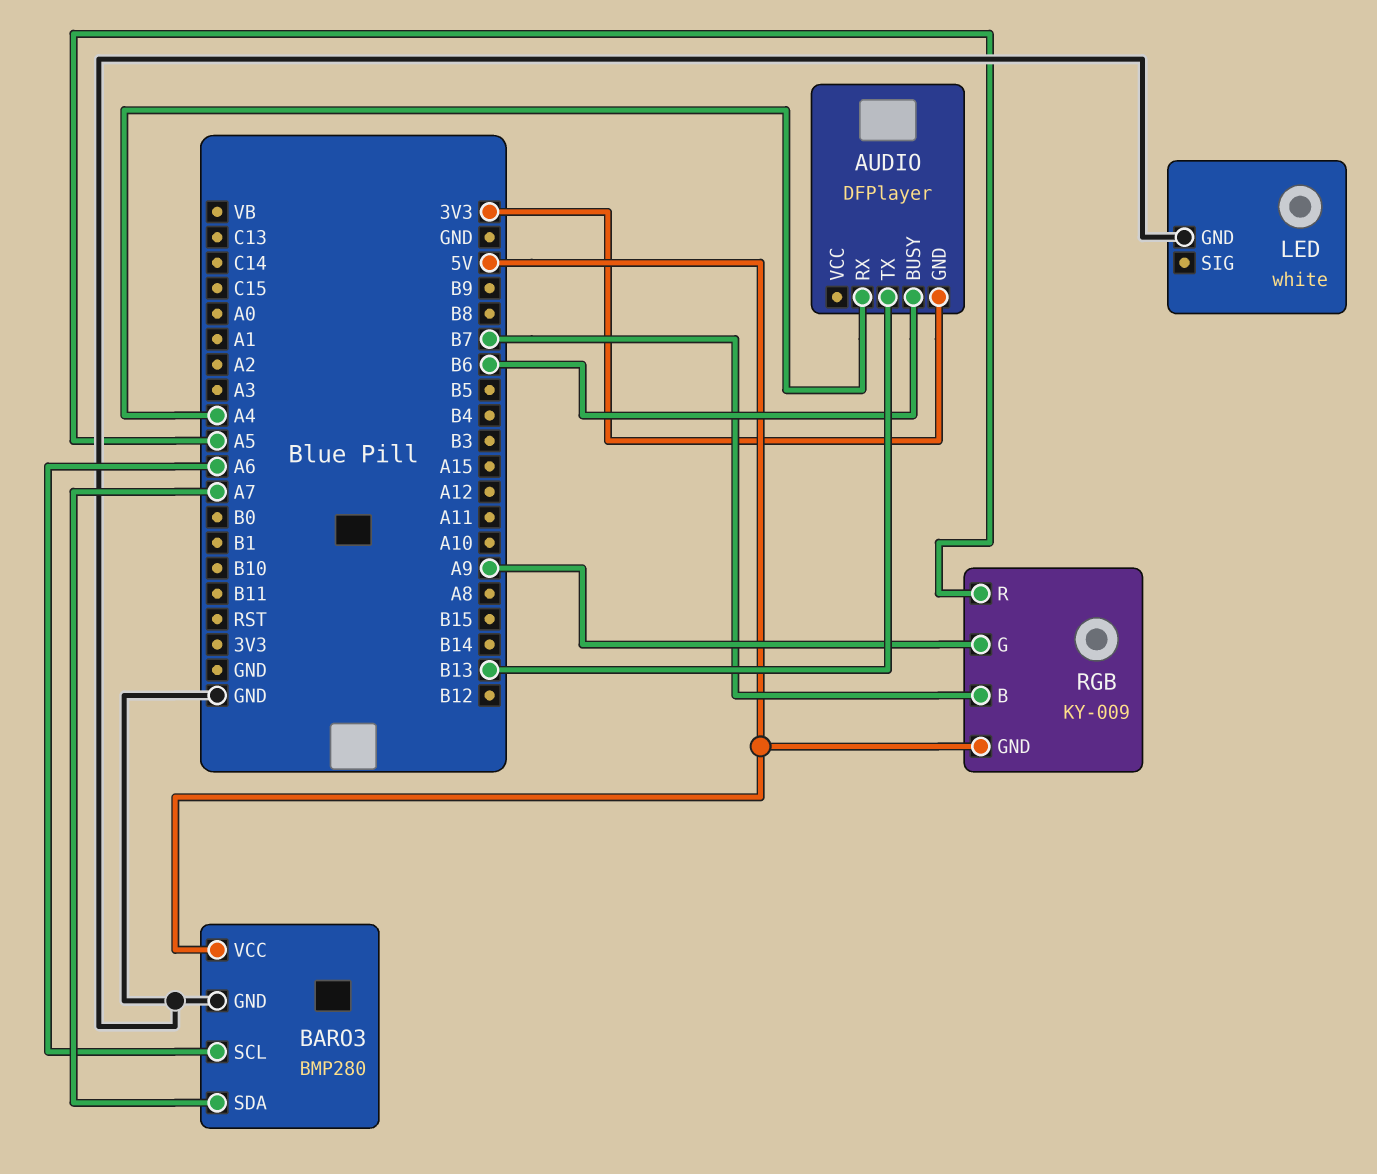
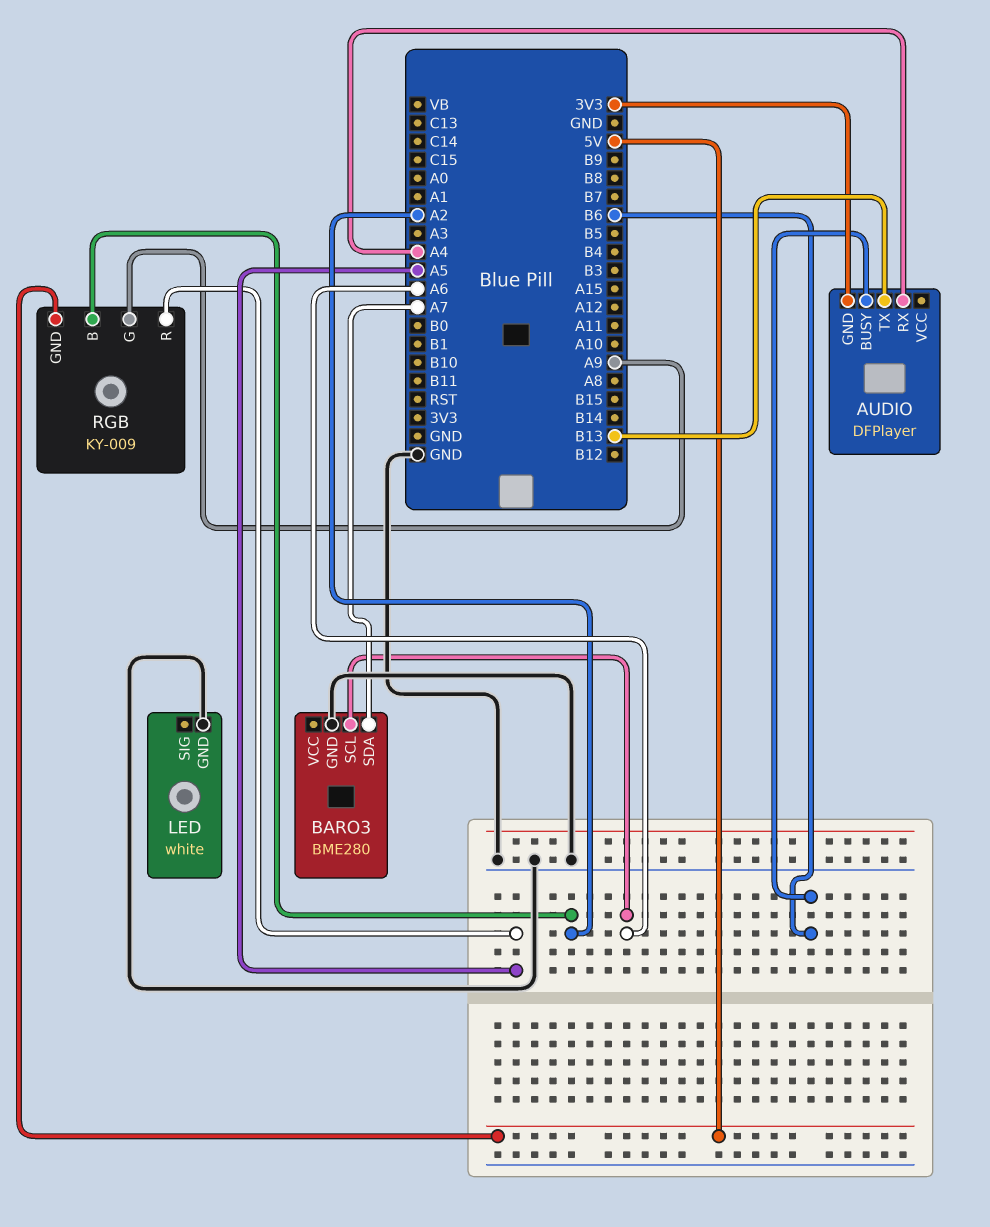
BARO3: BMP280 -> BME280
BARO3 pin VCC: 5V -> none
RGB pin B: B7 -> A2

